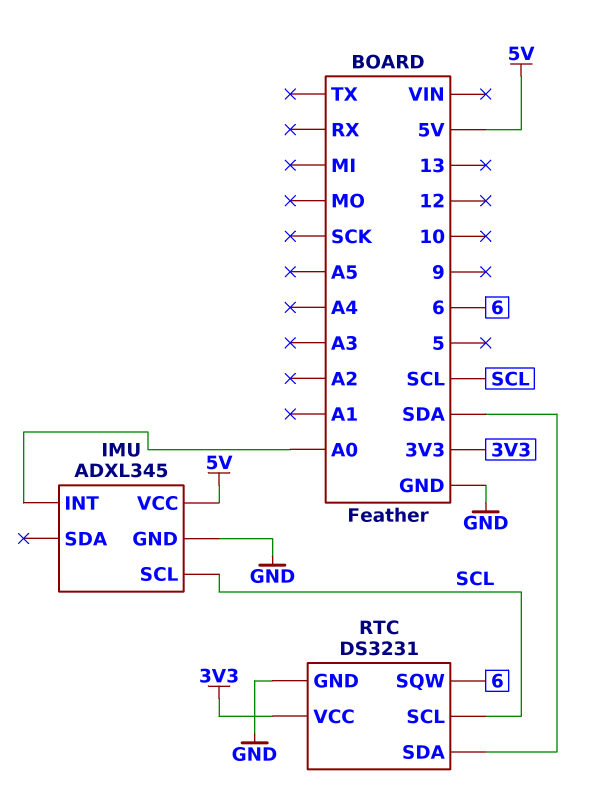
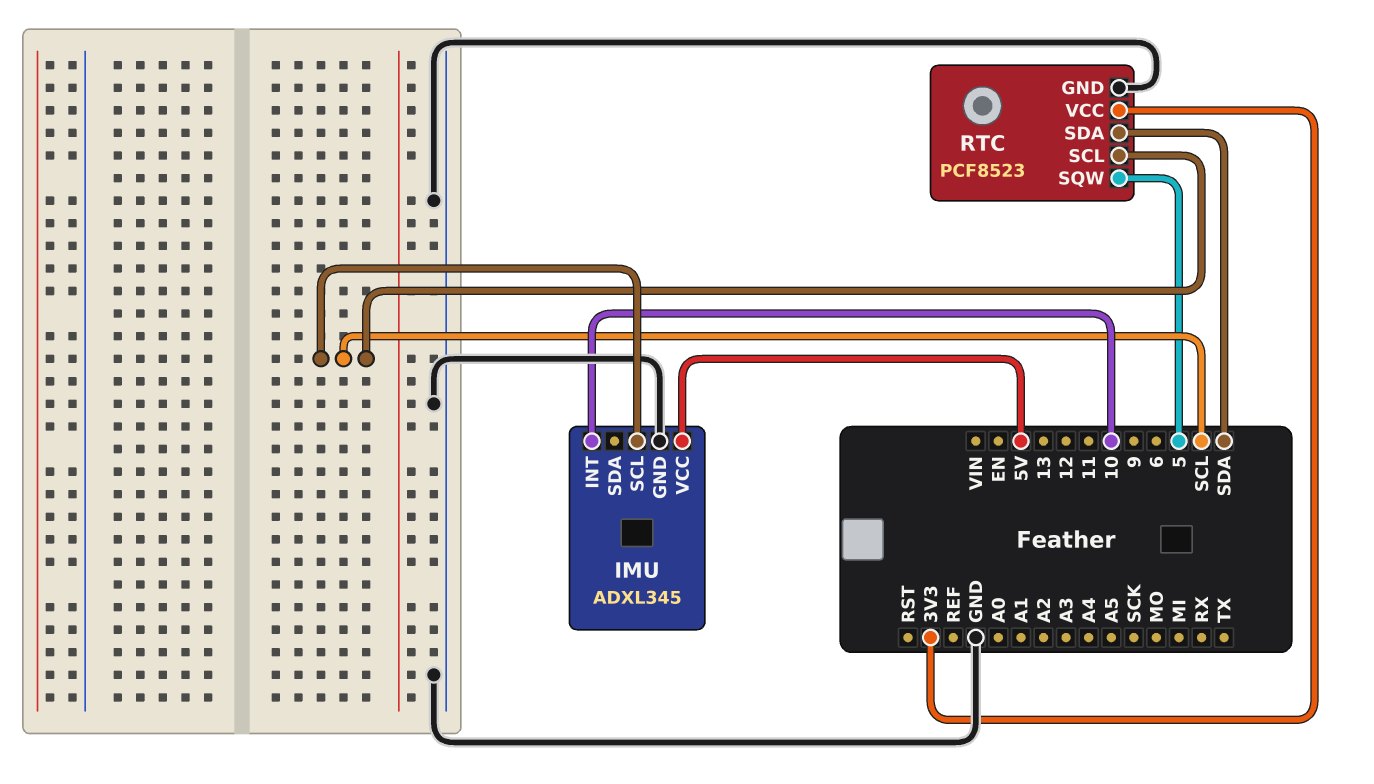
IMU pin INT: A0 -> 10
RTC: DS3231 -> PCF8523
RTC pin SQW: 6 -> 5

